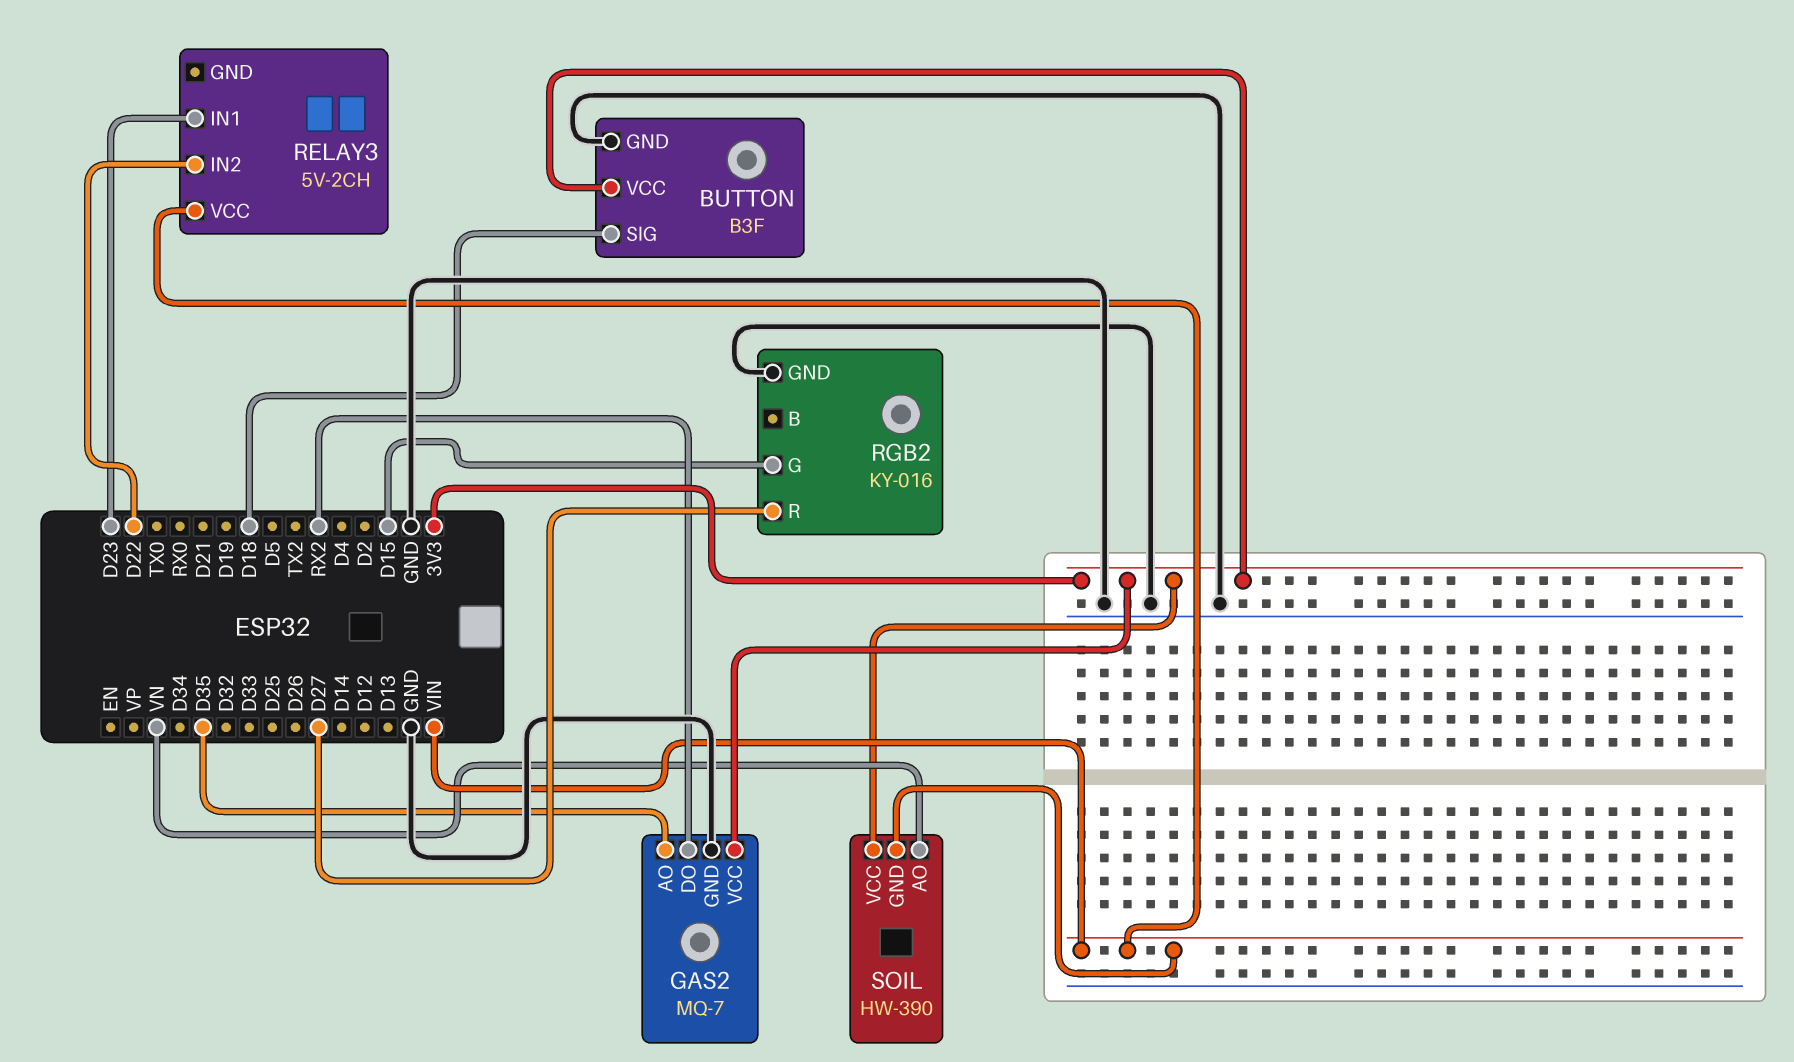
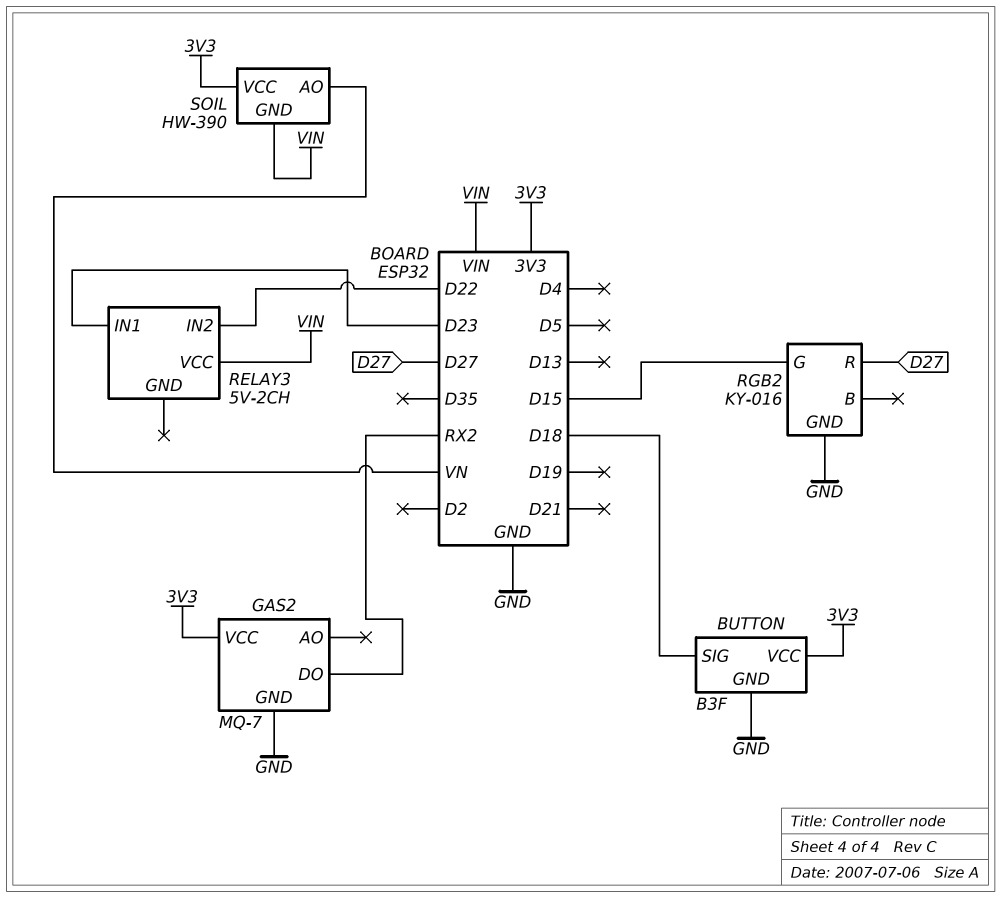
GAS2 pin AO: D35 -> none

